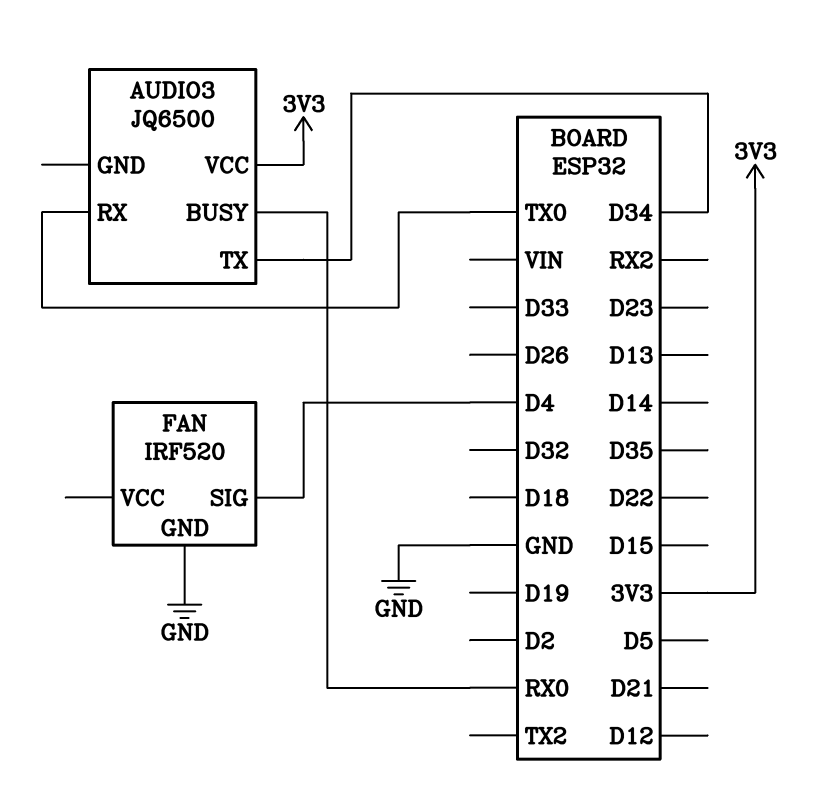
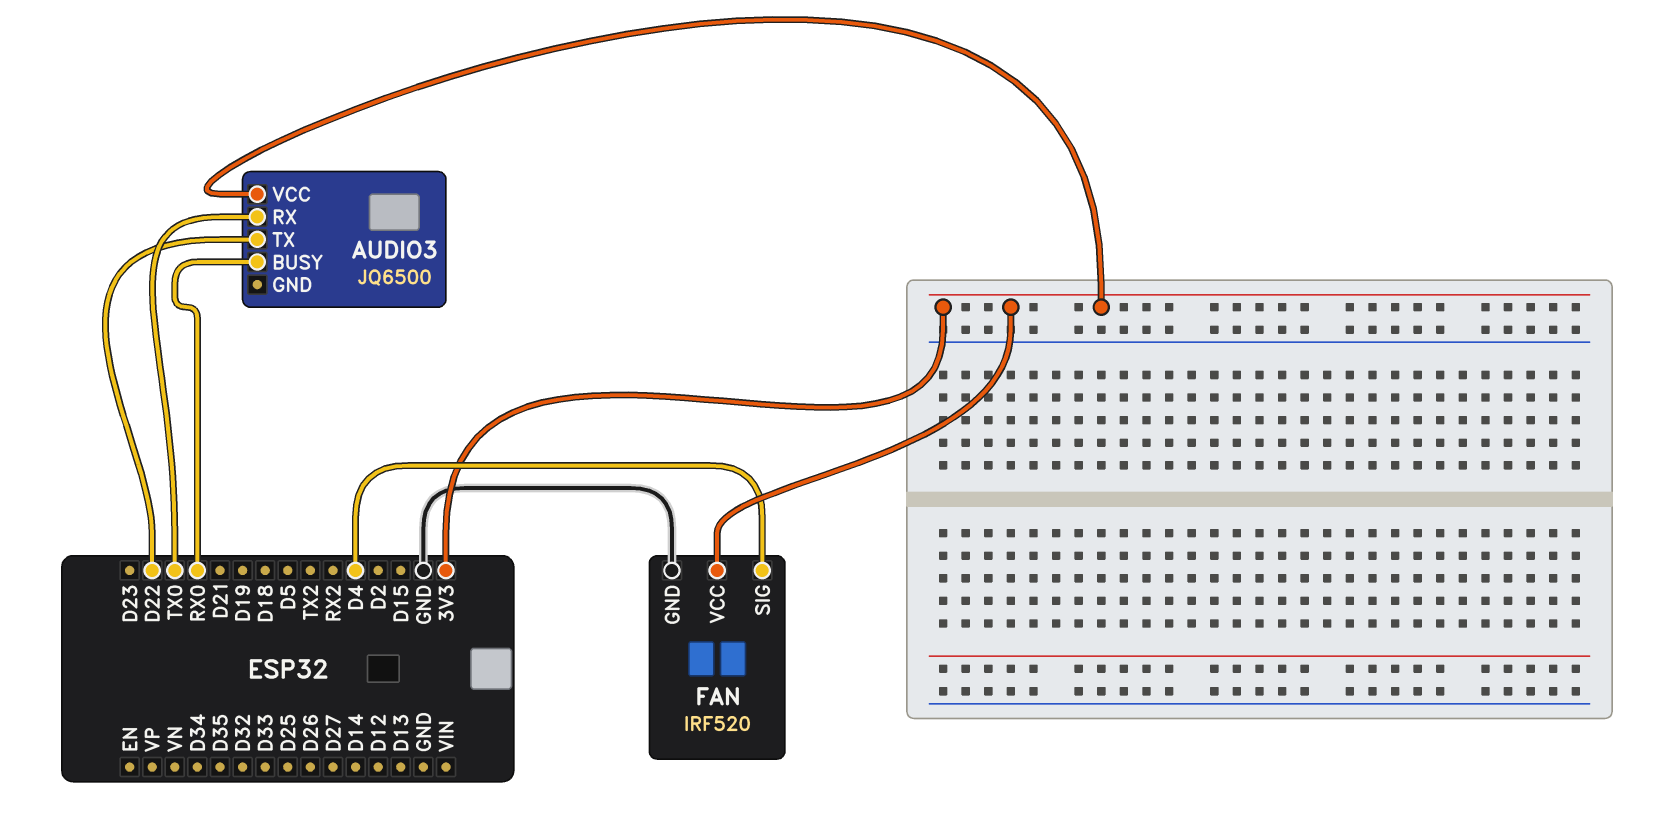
AUDIO3 pin TX: D34 -> D22
FAN pin VCC: none -> 3V3

